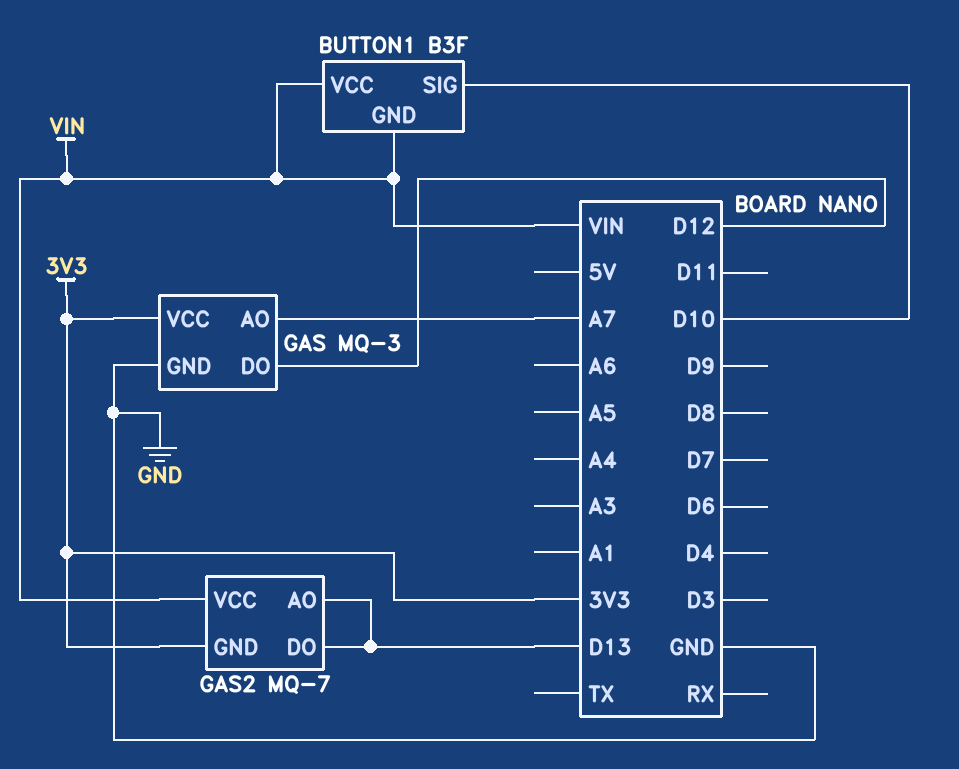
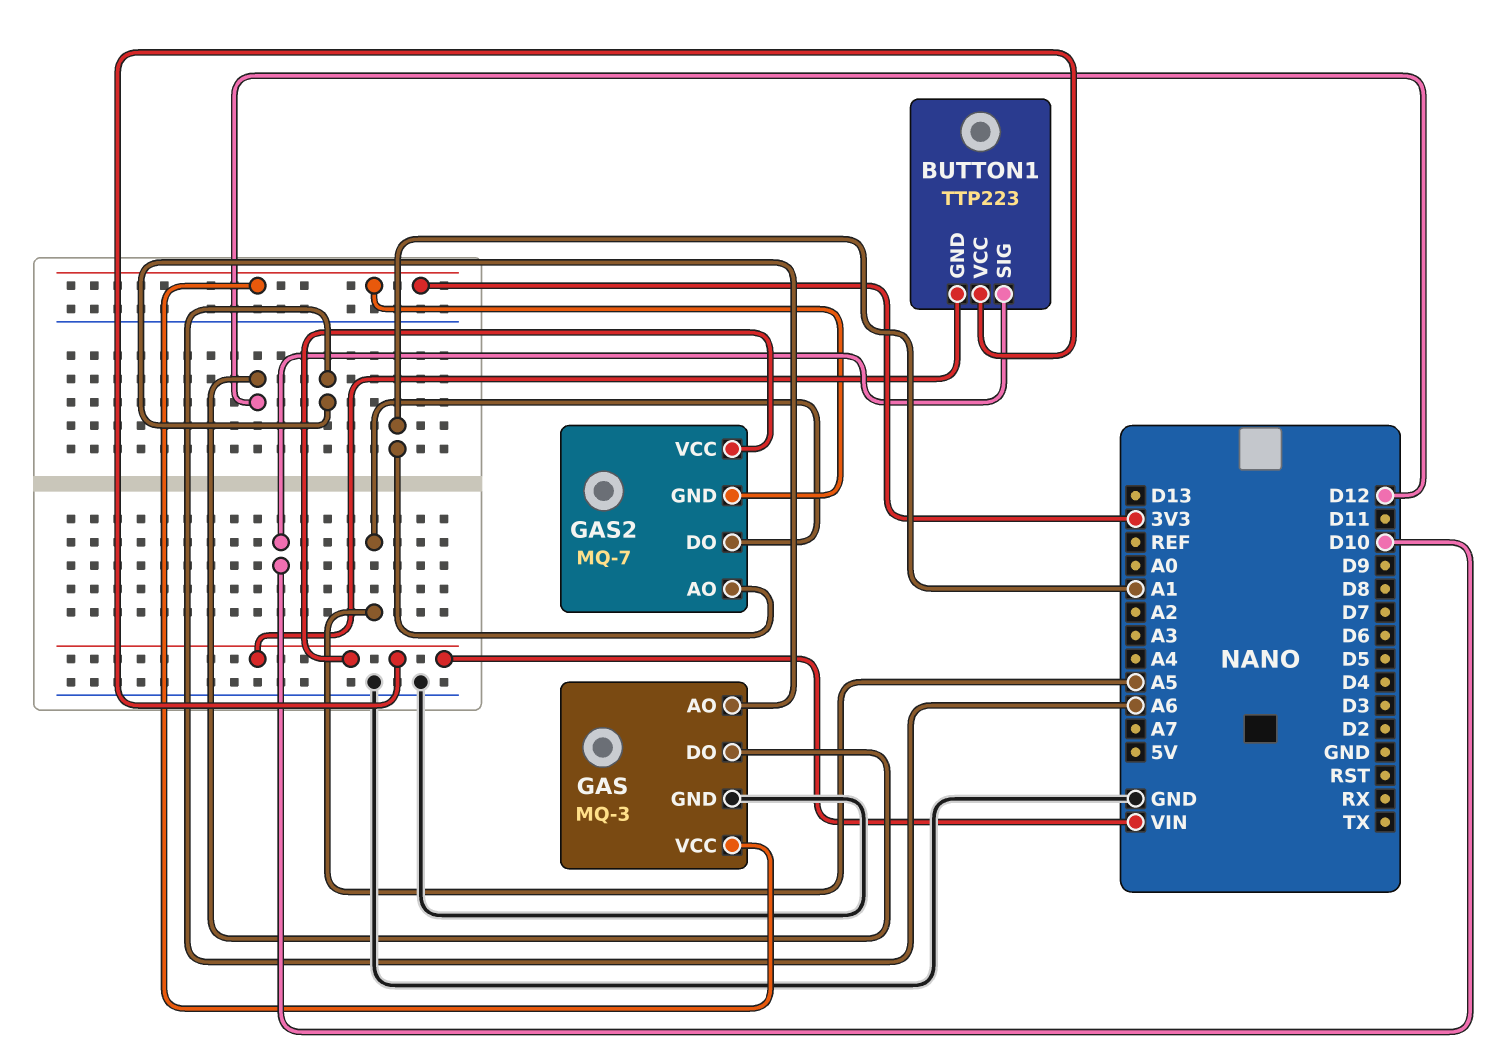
BUTTON1: B3F -> TTP223
GAS pin AO: A7 -> A6
GAS2 pin AO: D13 -> A1
GAS2 pin DO: D13 -> A5

